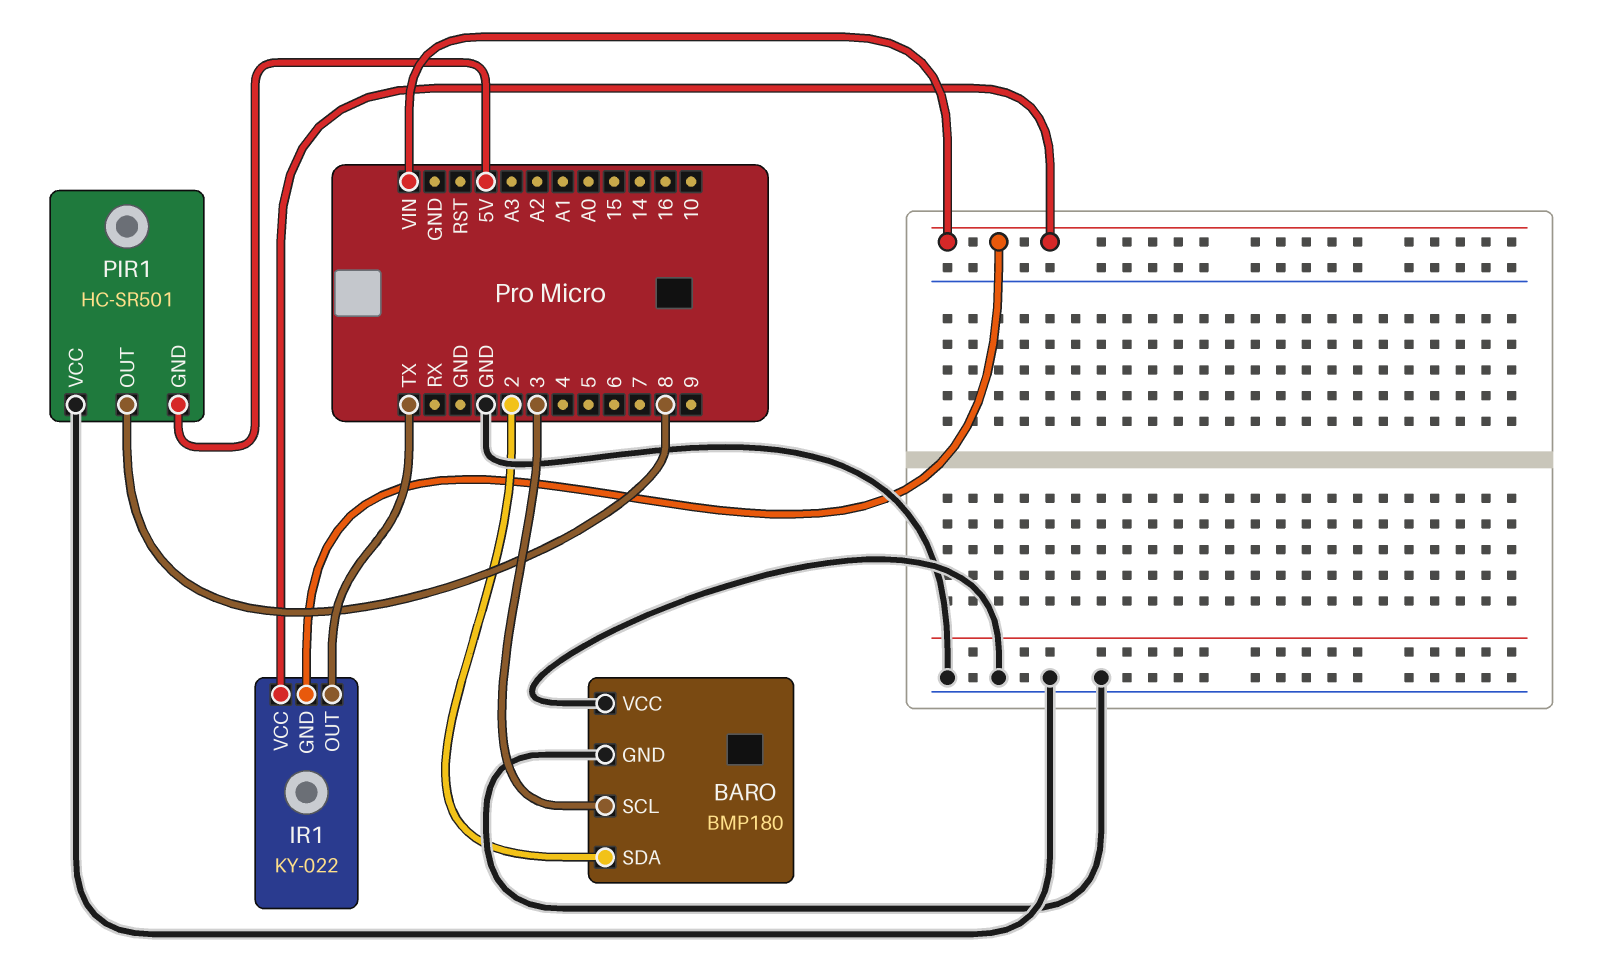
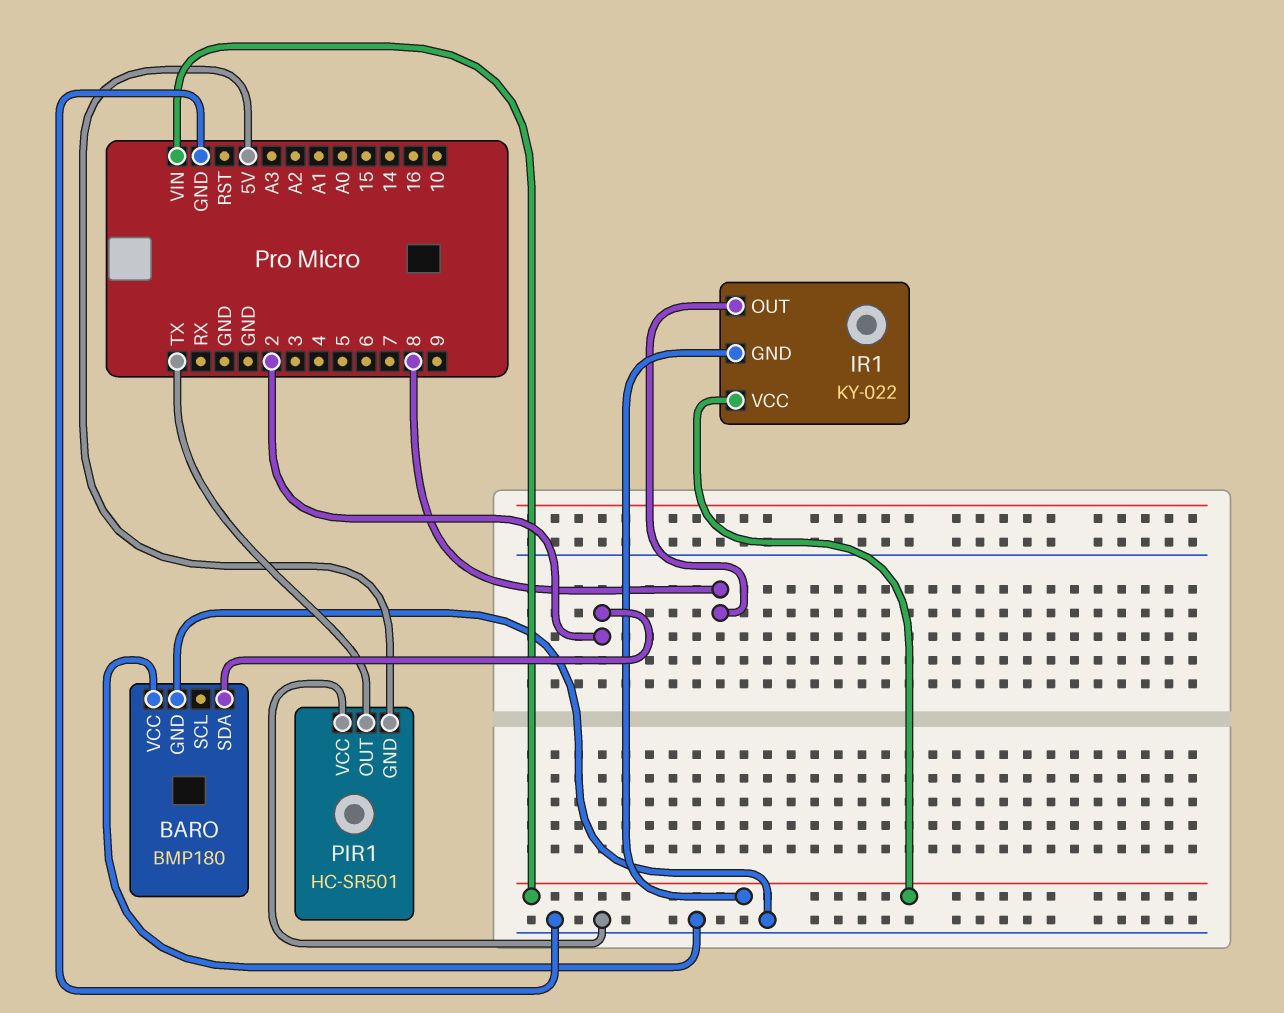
BARO pin SCL: 3 -> none
IR1 pin OUT: TX -> 8
PIR1 pin OUT: 8 -> TX

